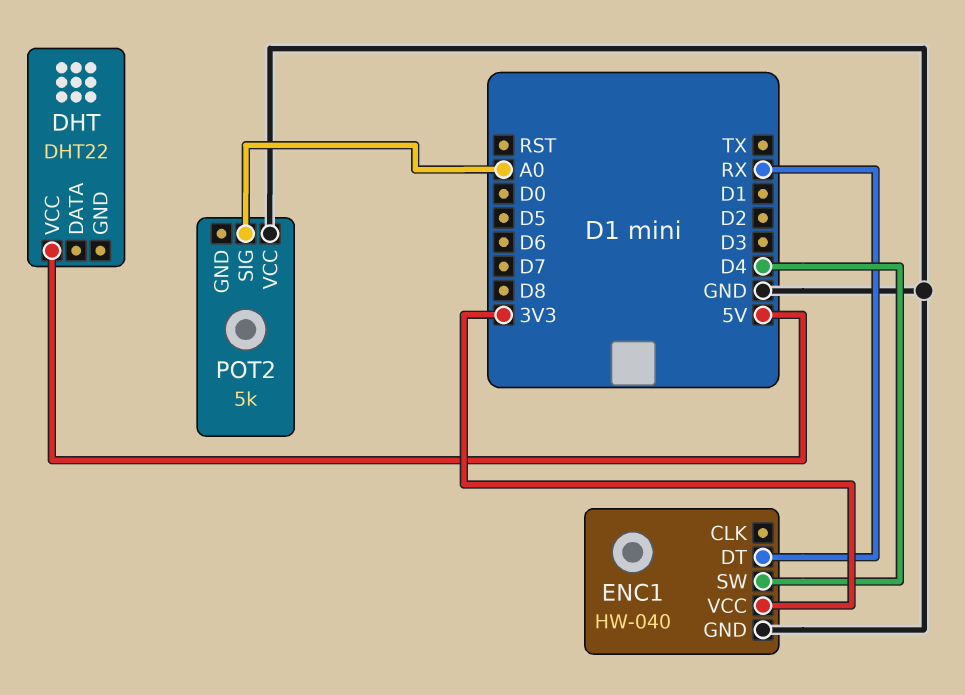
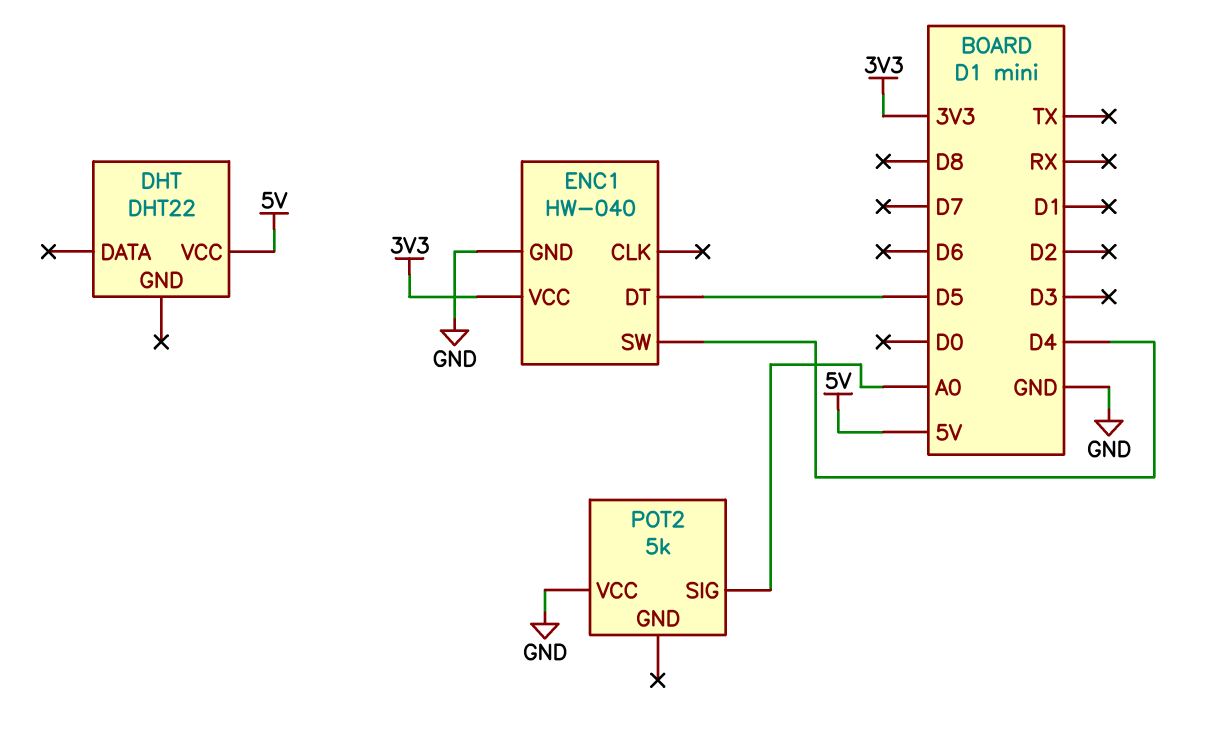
ENC1 pin DT: RX -> D5

